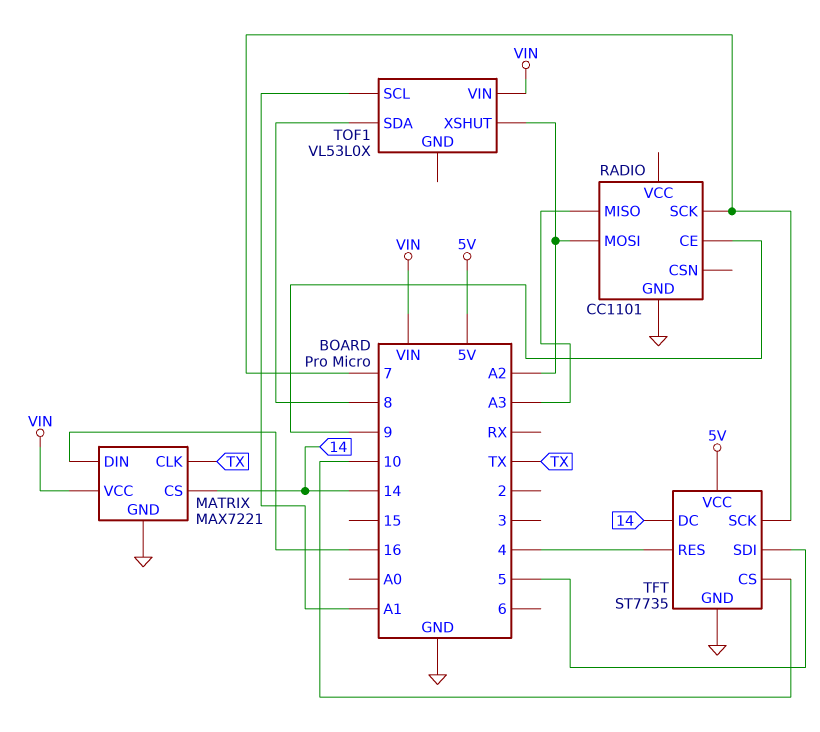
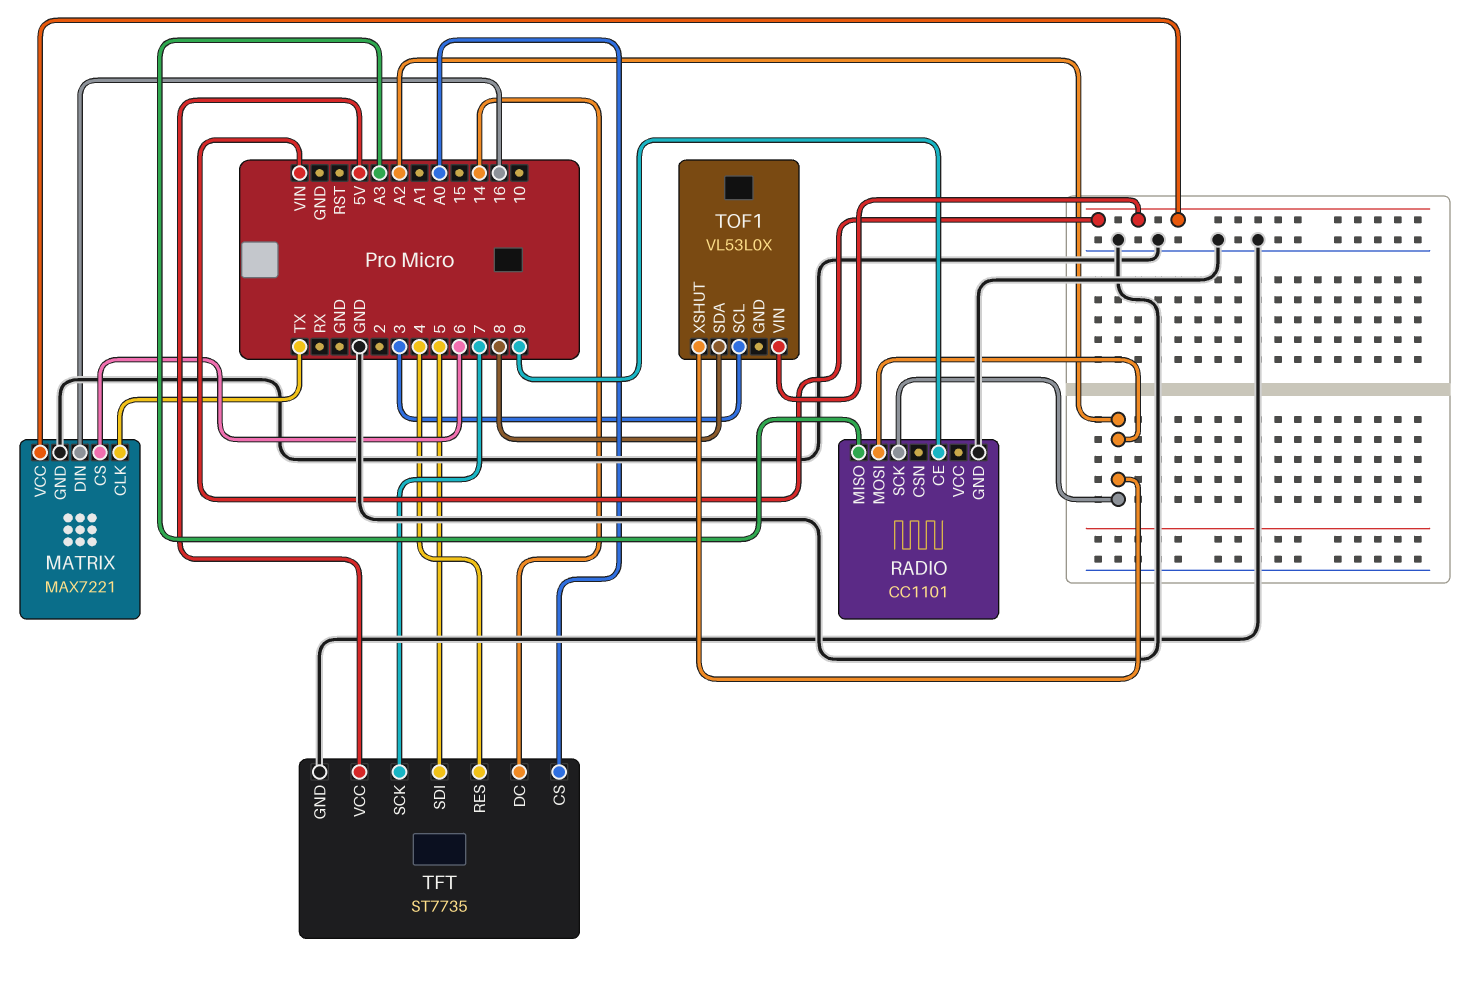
MATRIX pin CS: 14 -> 6
RADIO pin SCK: 7 -> A2
TFT pin CS: 10 -> A0
TOF1 pin SCL: A1 -> 3

